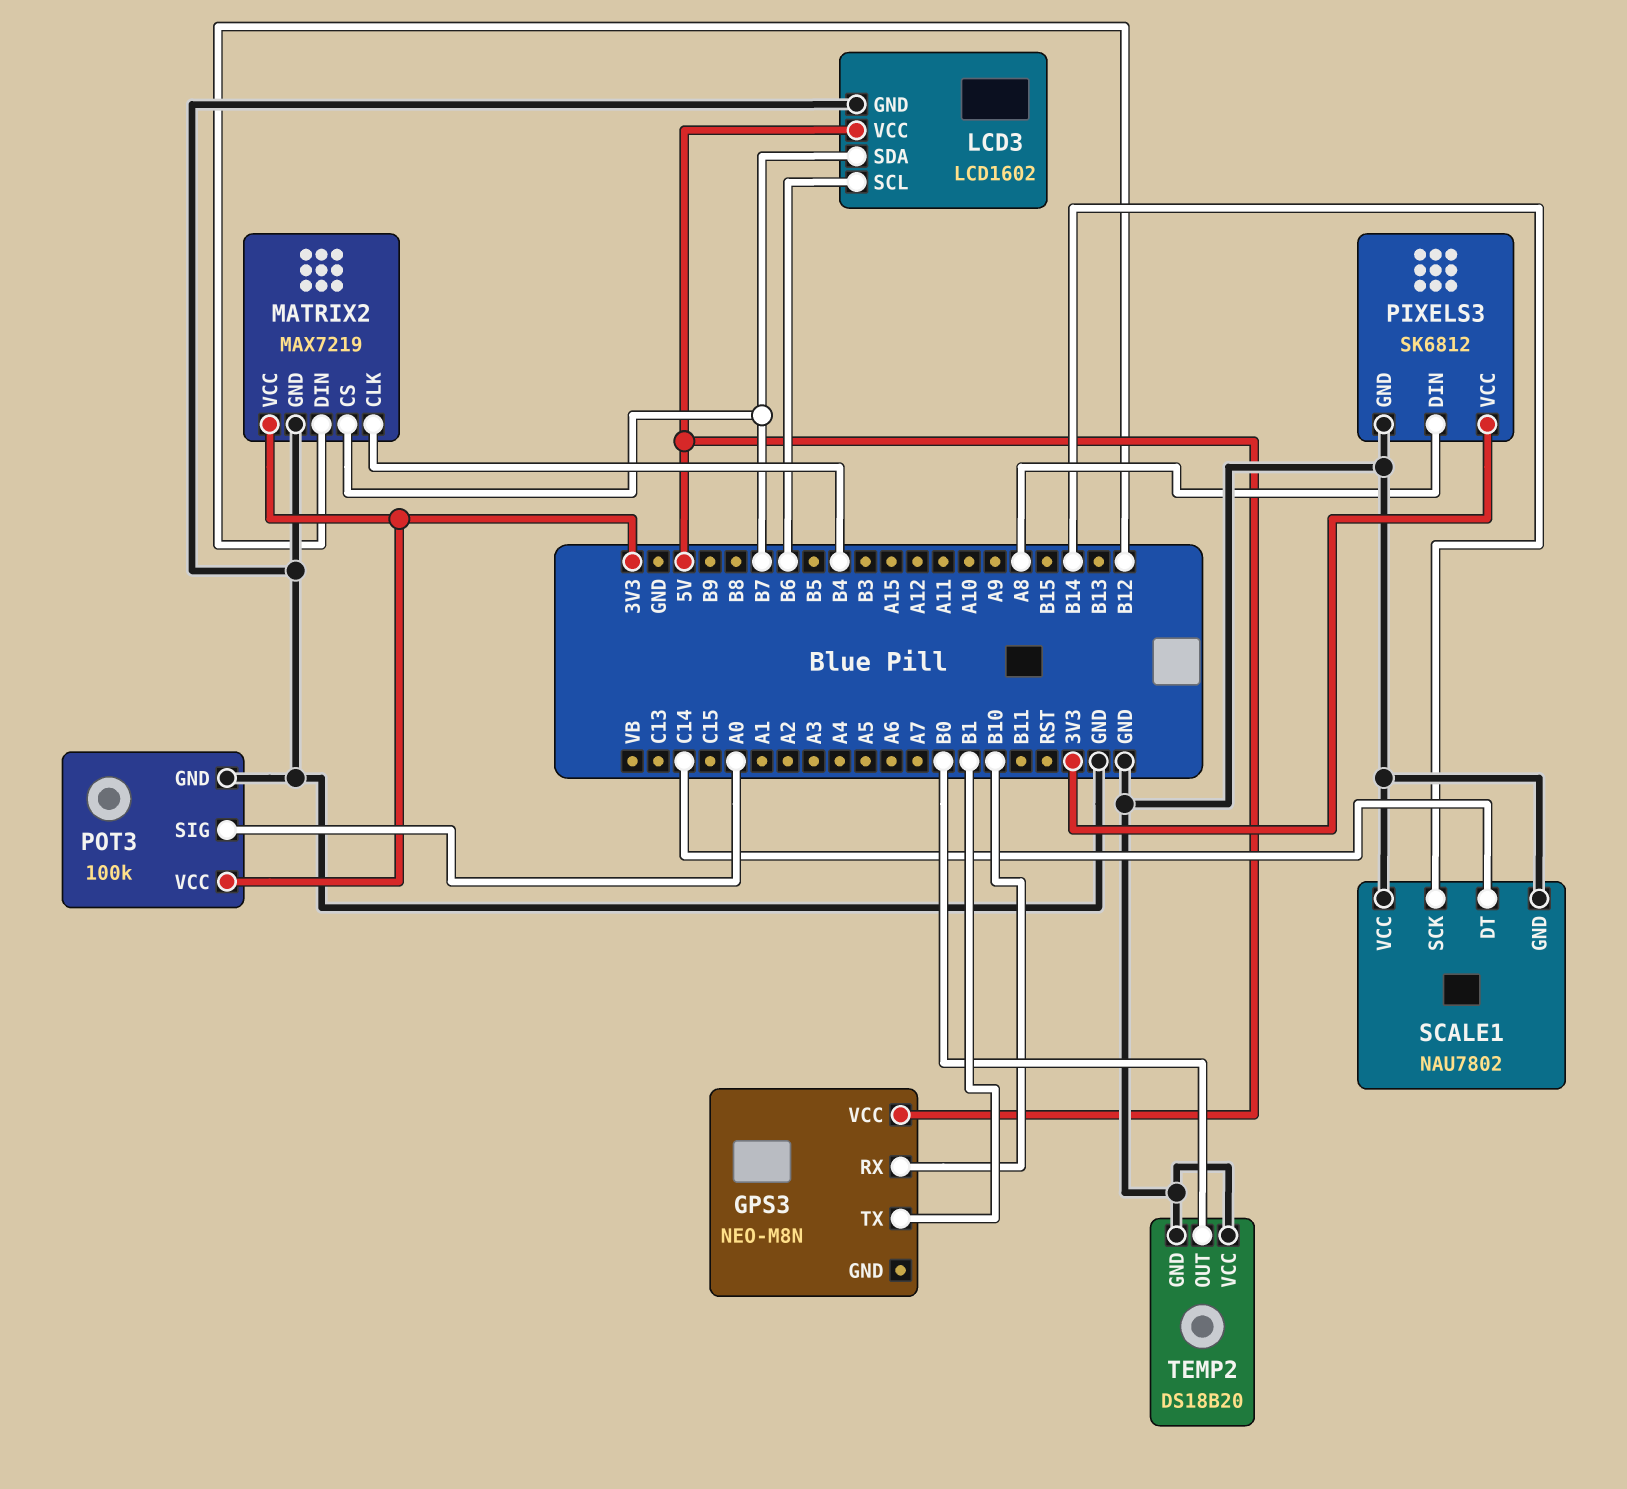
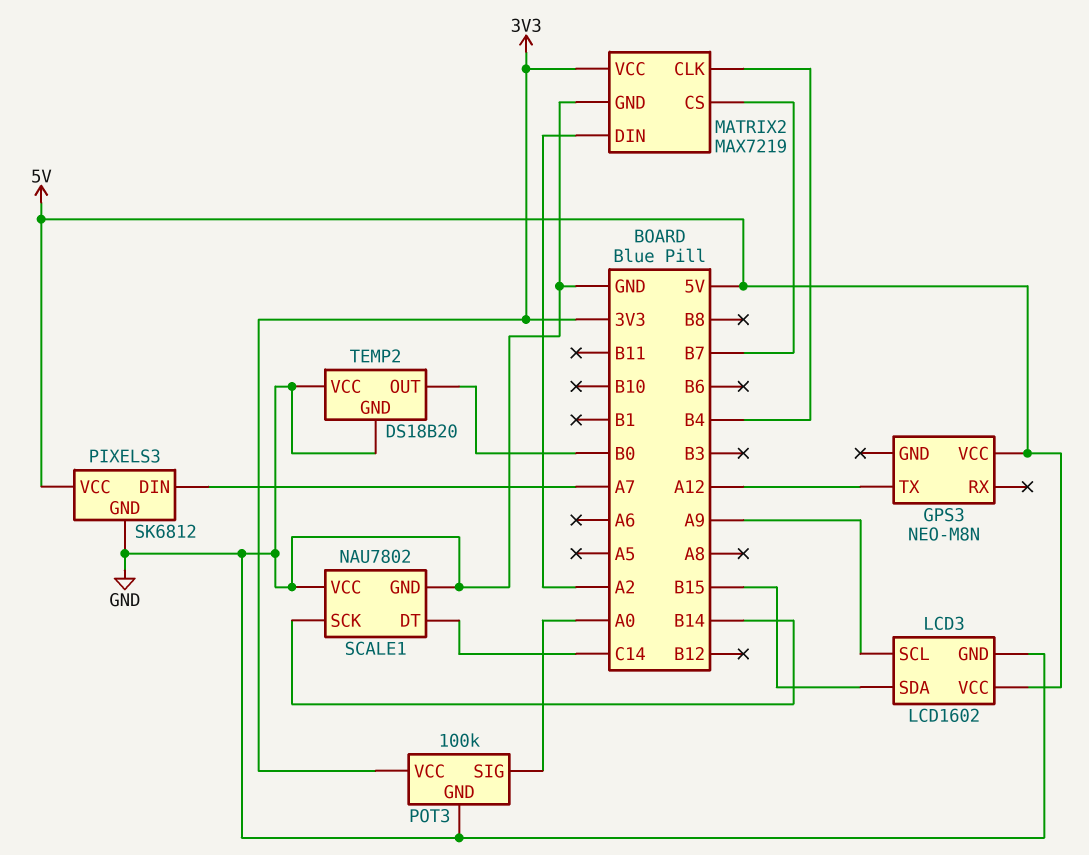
GPS3 pin RX: B10 -> none
GPS3 pin TX: B1 -> A12
LCD3 pin SCL: B6 -> A9
LCD3 pin SDA: B7 -> B15
MATRIX2 pin DIN: B12 -> A2
PIXELS3 pin DIN: A8 -> A7
PIXELS3 pin VCC: 3V3 -> 5V

